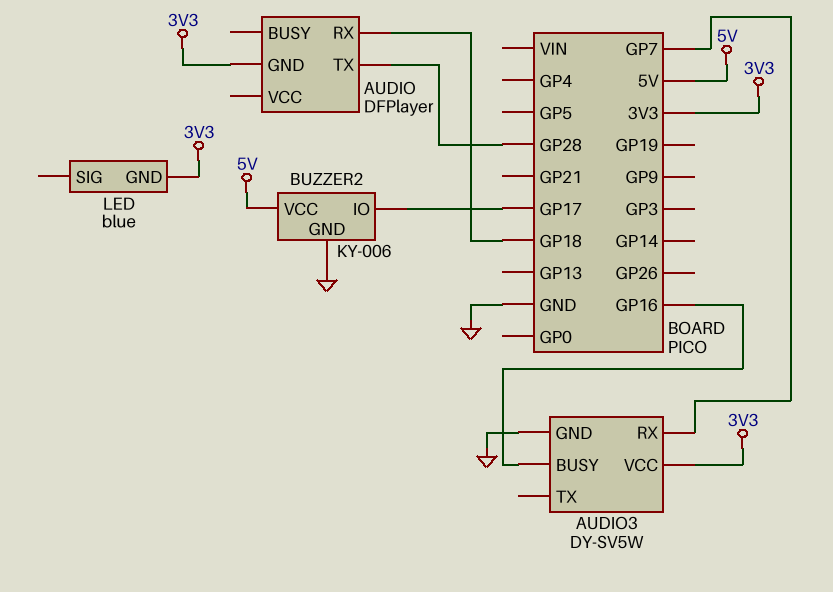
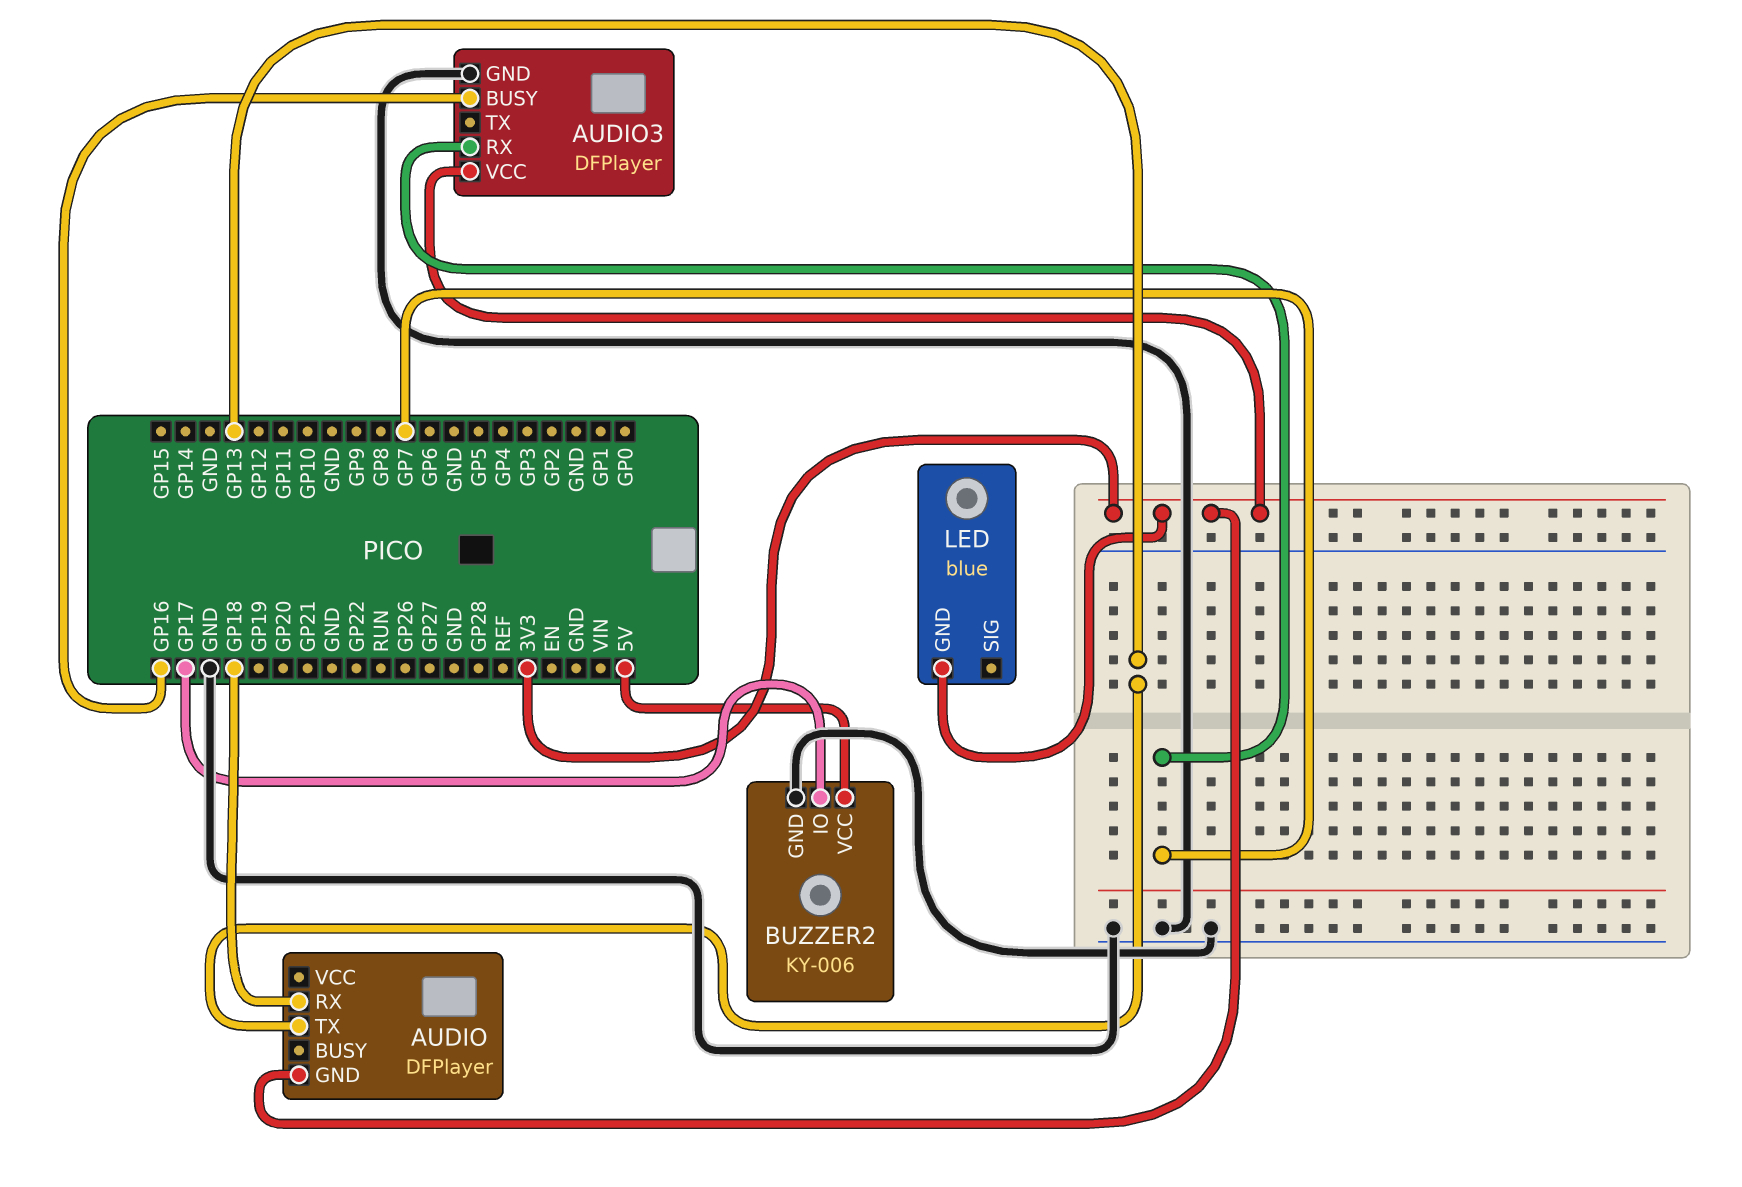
AUDIO pin TX: GP28 -> GP13
AUDIO3: DY-SV5W -> DFPlayer

